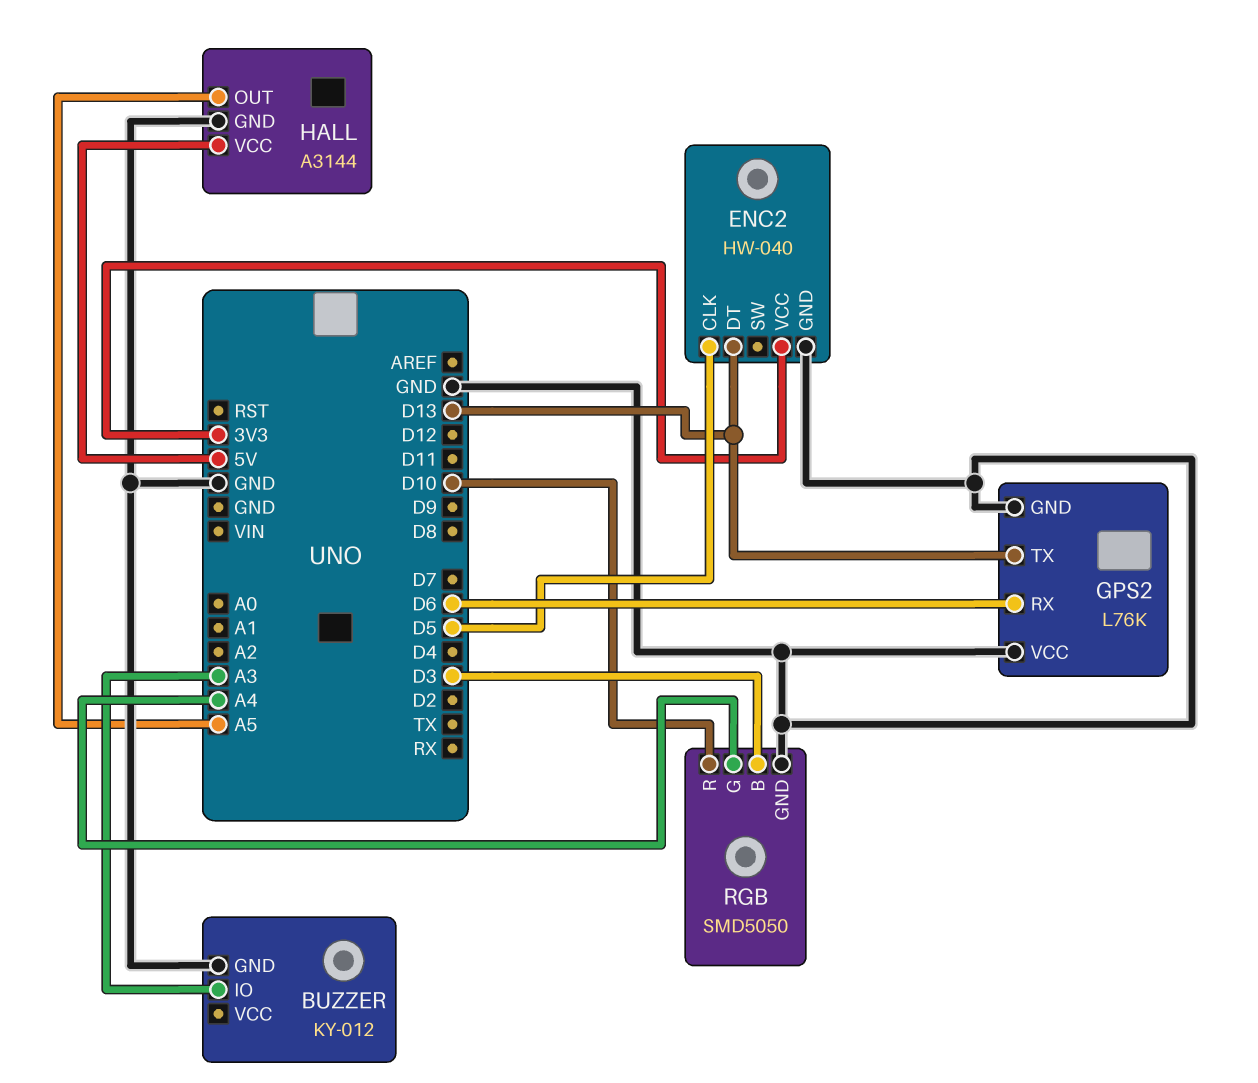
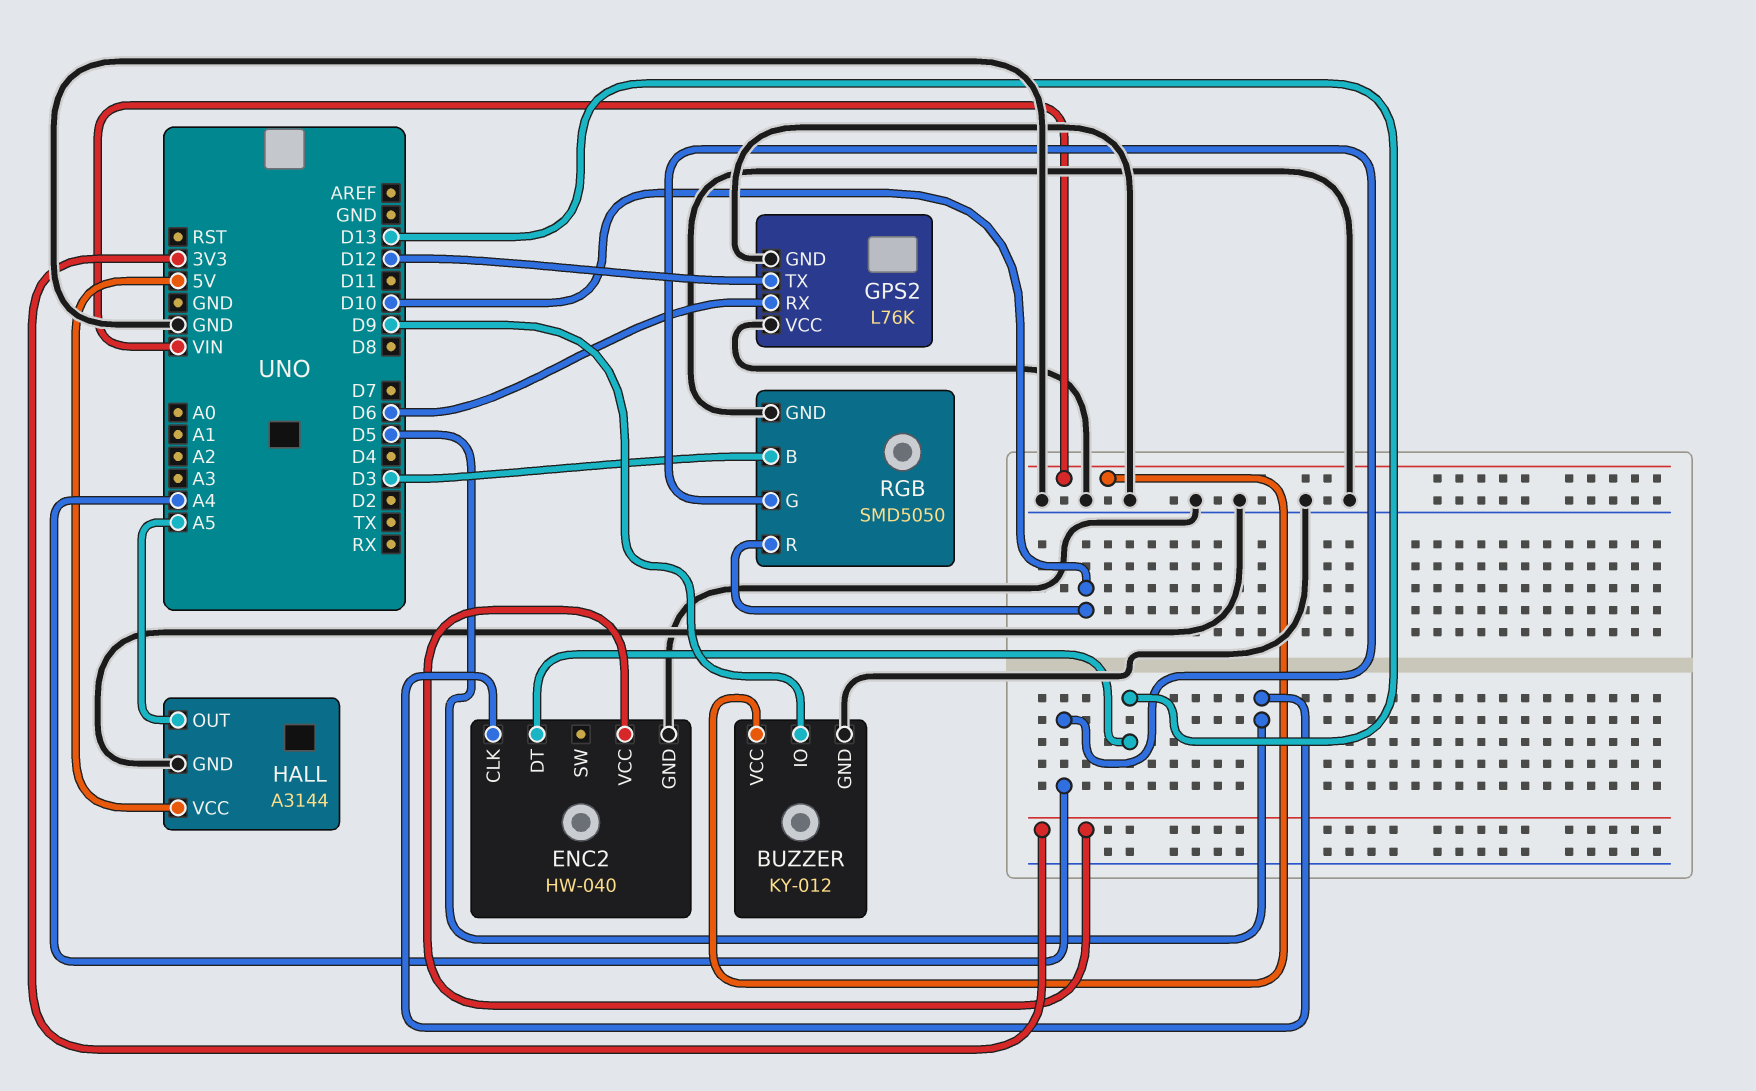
BUZZER pin IO: A3 -> D9
BUZZER pin VCC: none -> VIN
GPS2 pin TX: D13 -> D12

